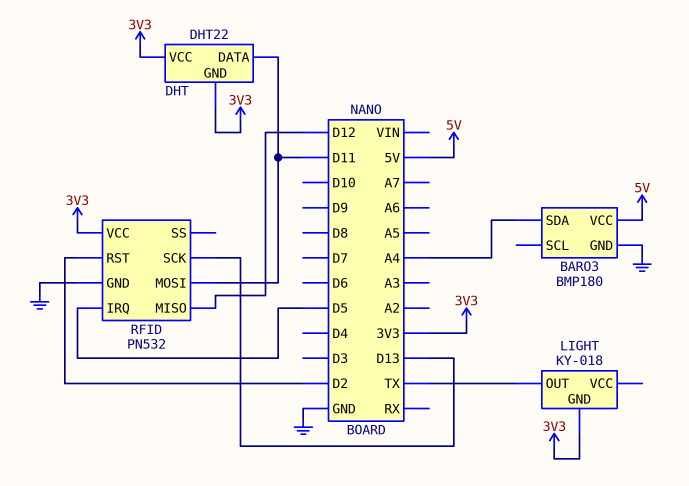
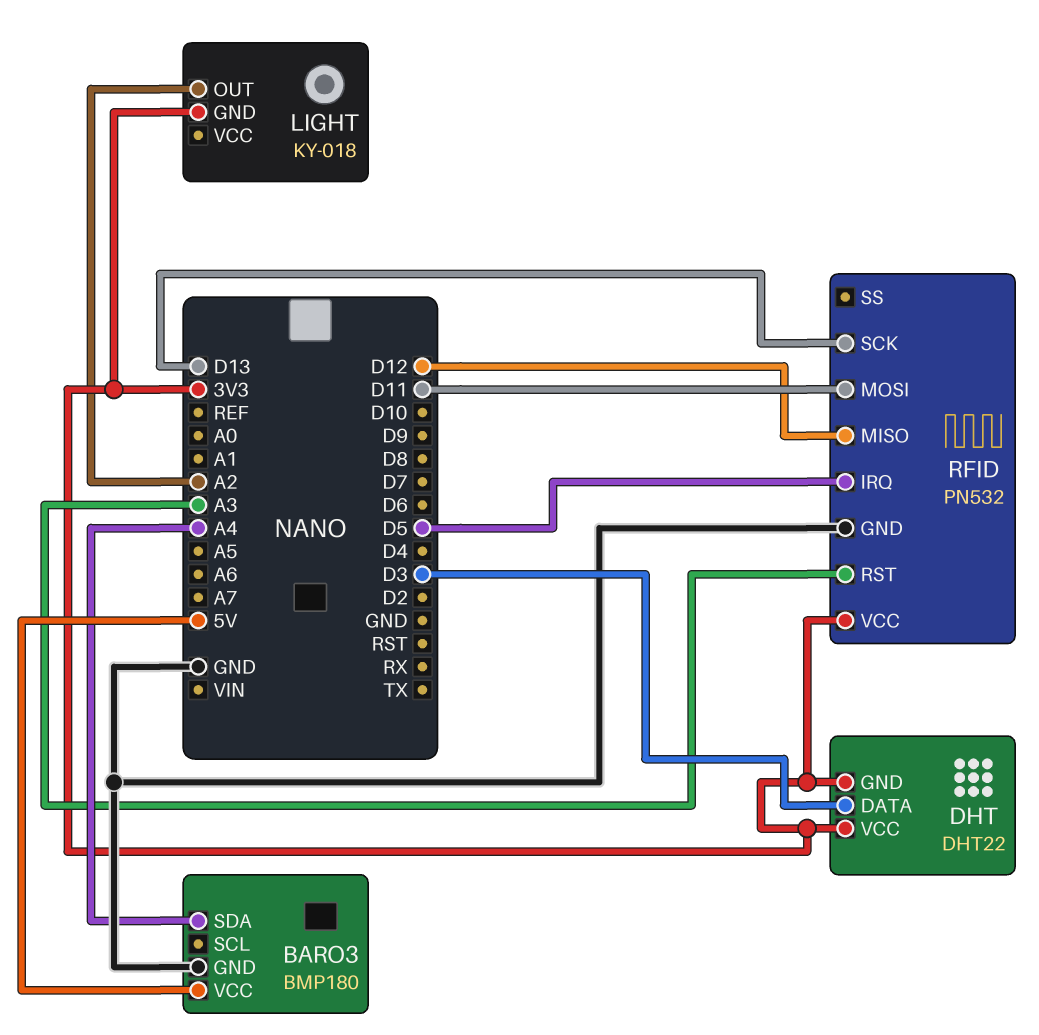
DHT pin DATA: D11 -> D3
LIGHT pin OUT: TX -> A2
RFID pin RST: D2 -> A3

